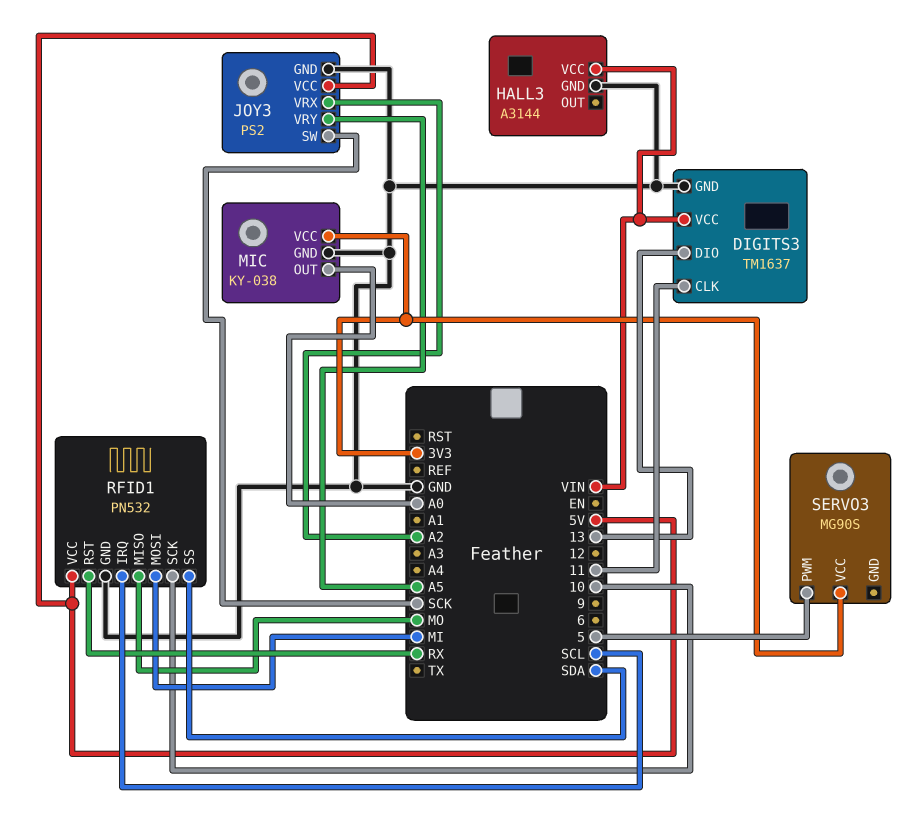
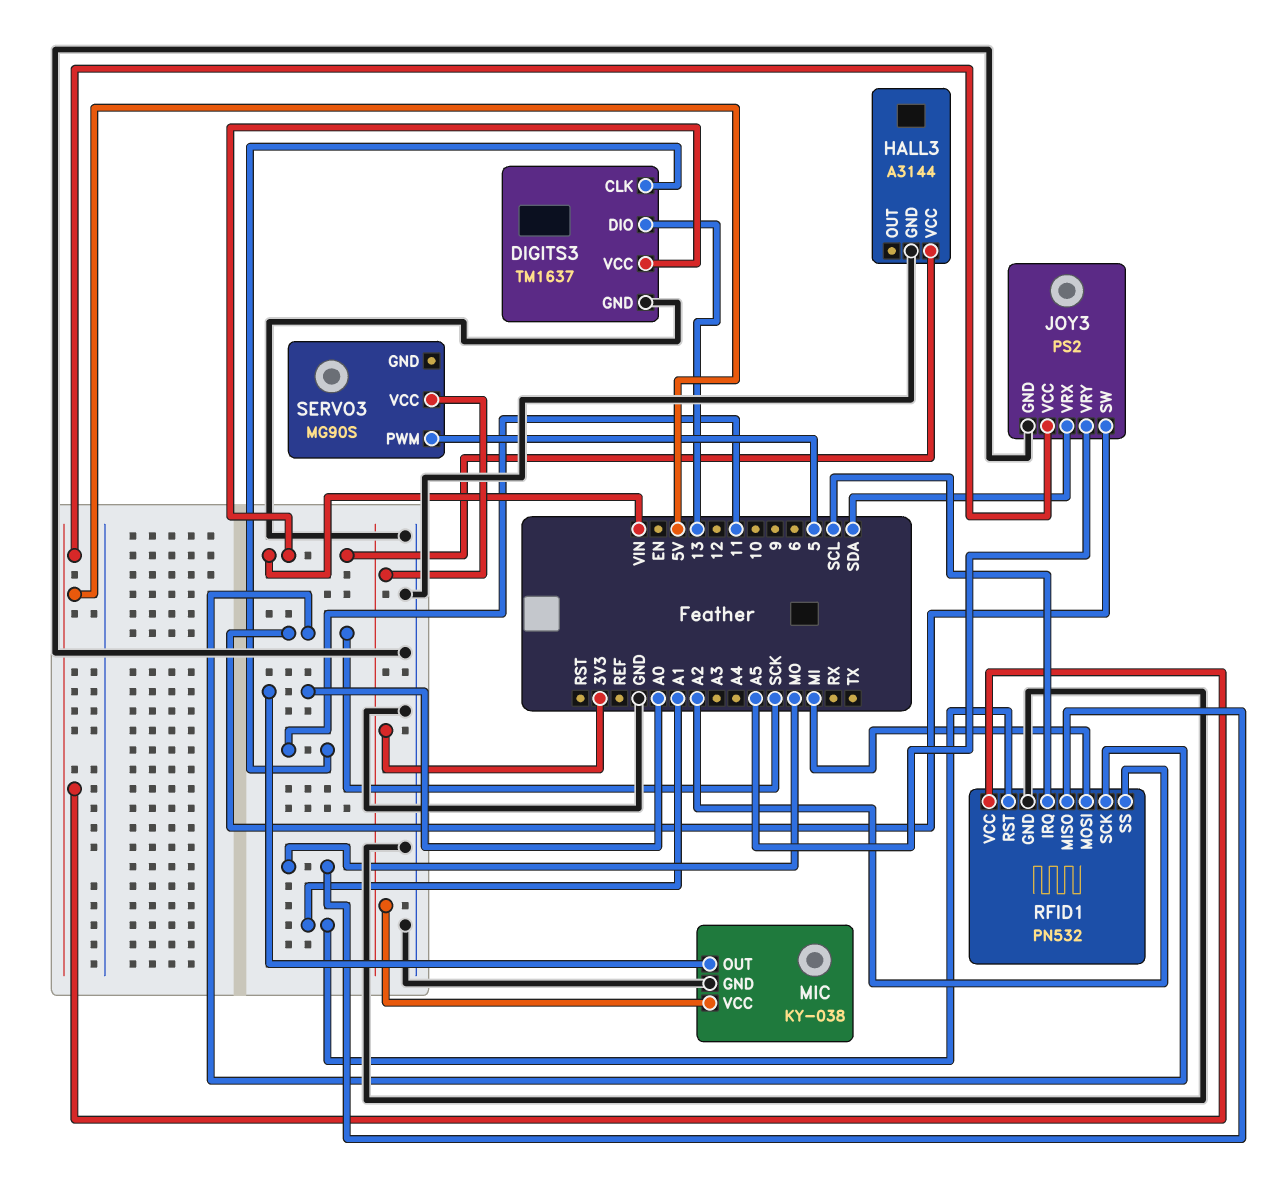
JOY3 pin VRX: A2 -> SDA
RFID1 pin RST: RX -> A1
RFID1 pin SCK: 10 -> SCK
RFID1 pin SS: SDA -> A2

